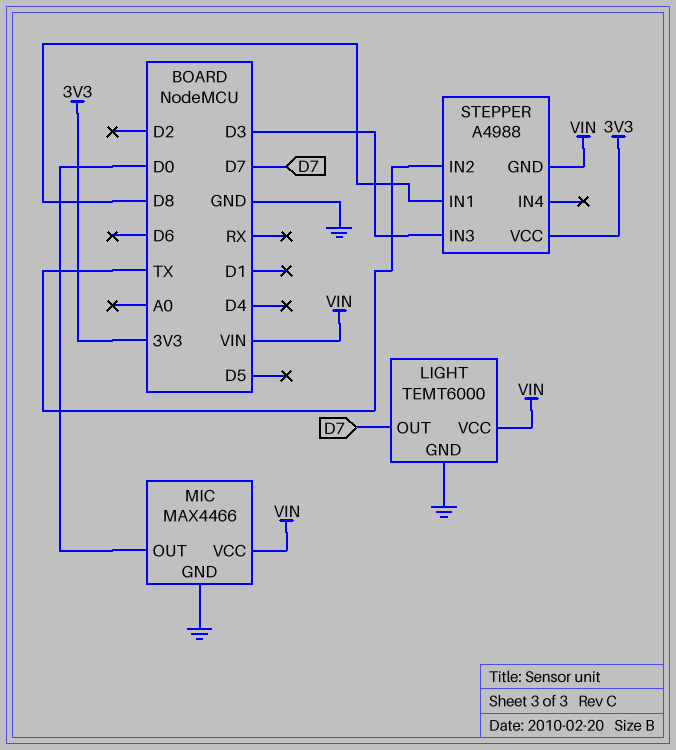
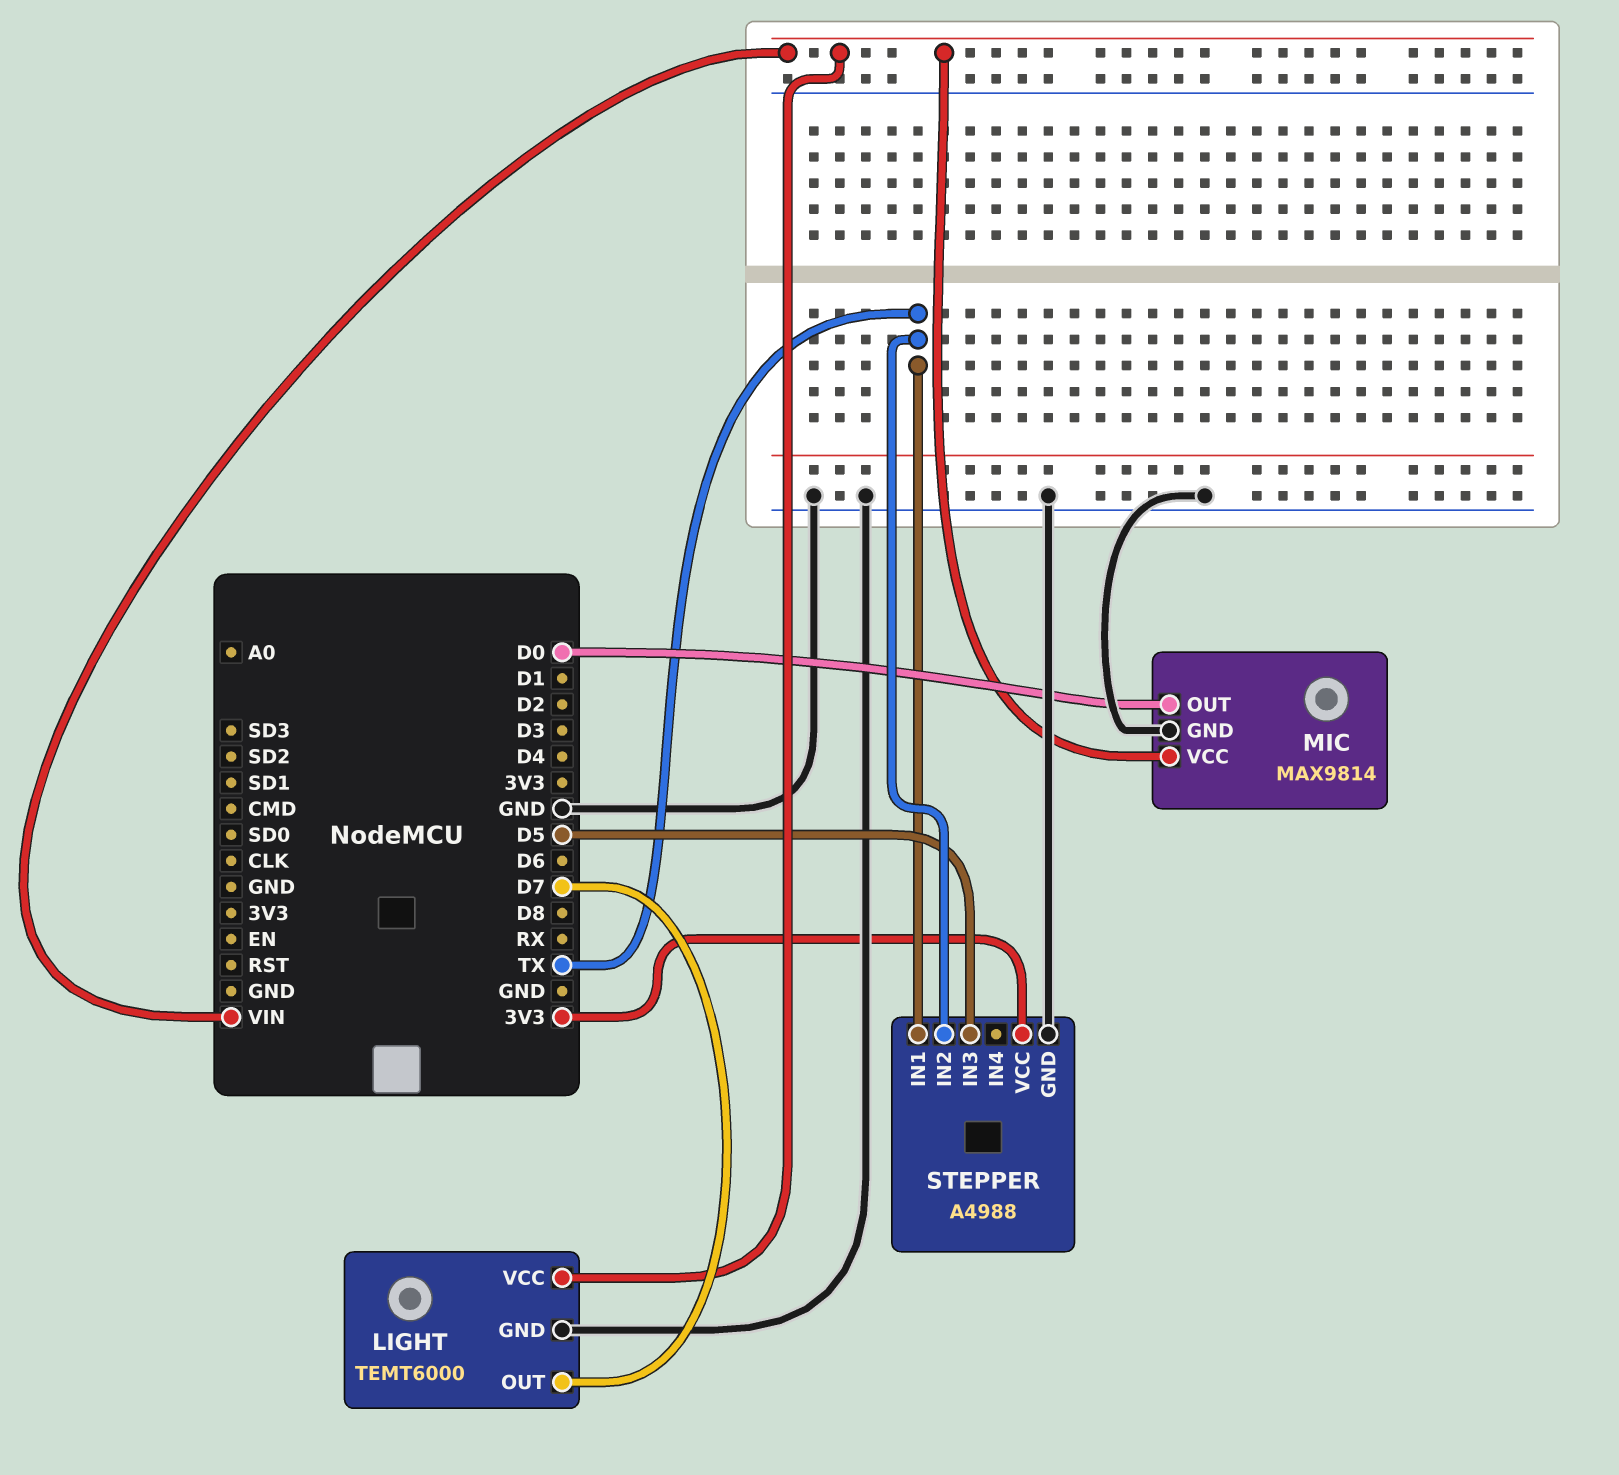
MIC: MAX4466 -> MAX9814
STEPPER pin GND: VIN -> GND
STEPPER pin IN1: D8 -> TX
STEPPER pin IN3: D3 -> D5

